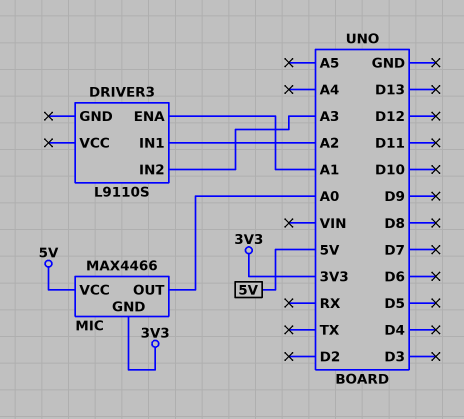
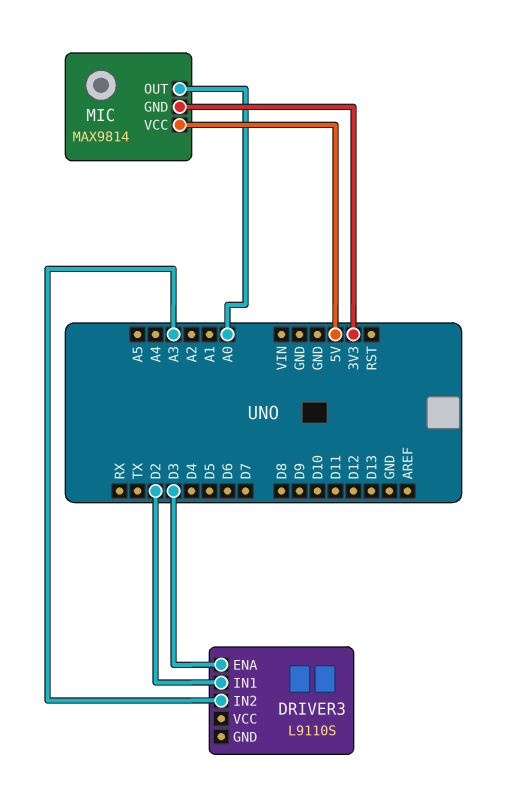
DRIVER3 pin ENA: A1 -> D3
DRIVER3 pin IN1: A2 -> D2
MIC: MAX4466 -> MAX9814

